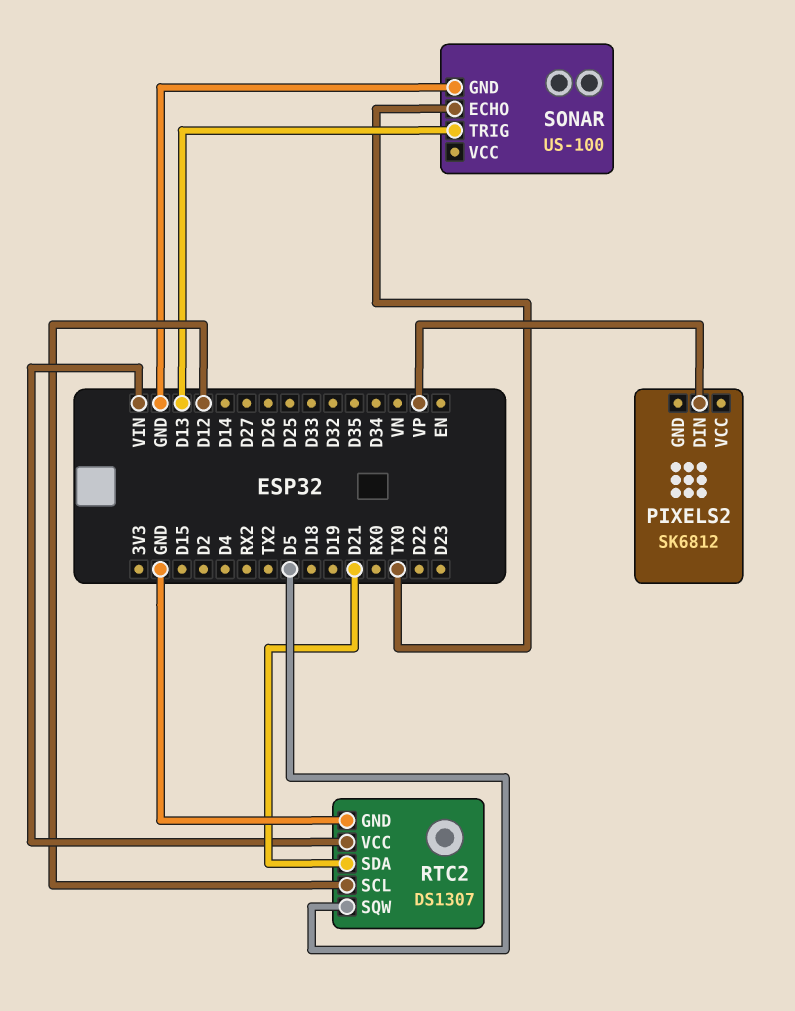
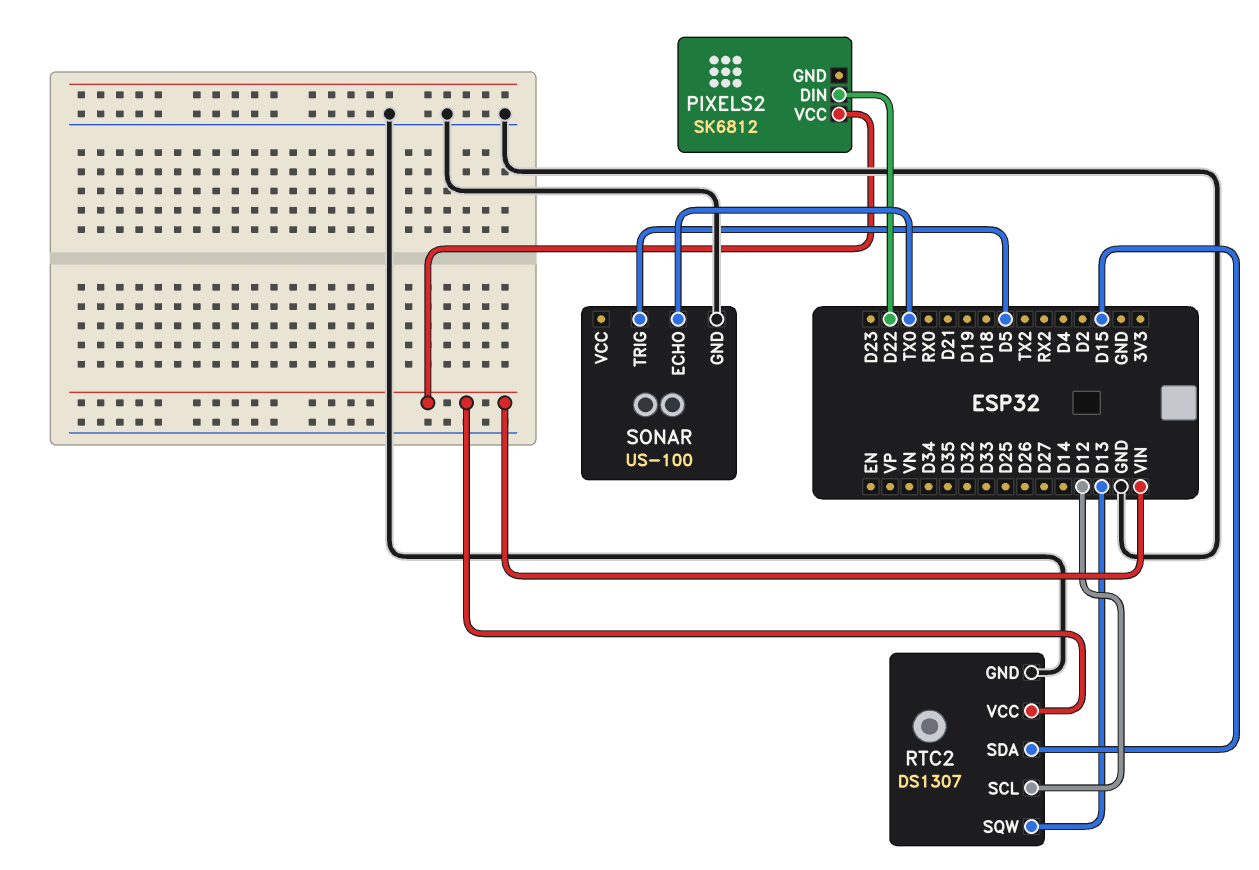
PIXELS2 pin DIN: VP -> D22
PIXELS2 pin VCC: none -> VIN
RTC2 pin SDA: D21 -> D15
RTC2 pin SQW: D5 -> D13
SONAR pin TRIG: D13 -> D5

